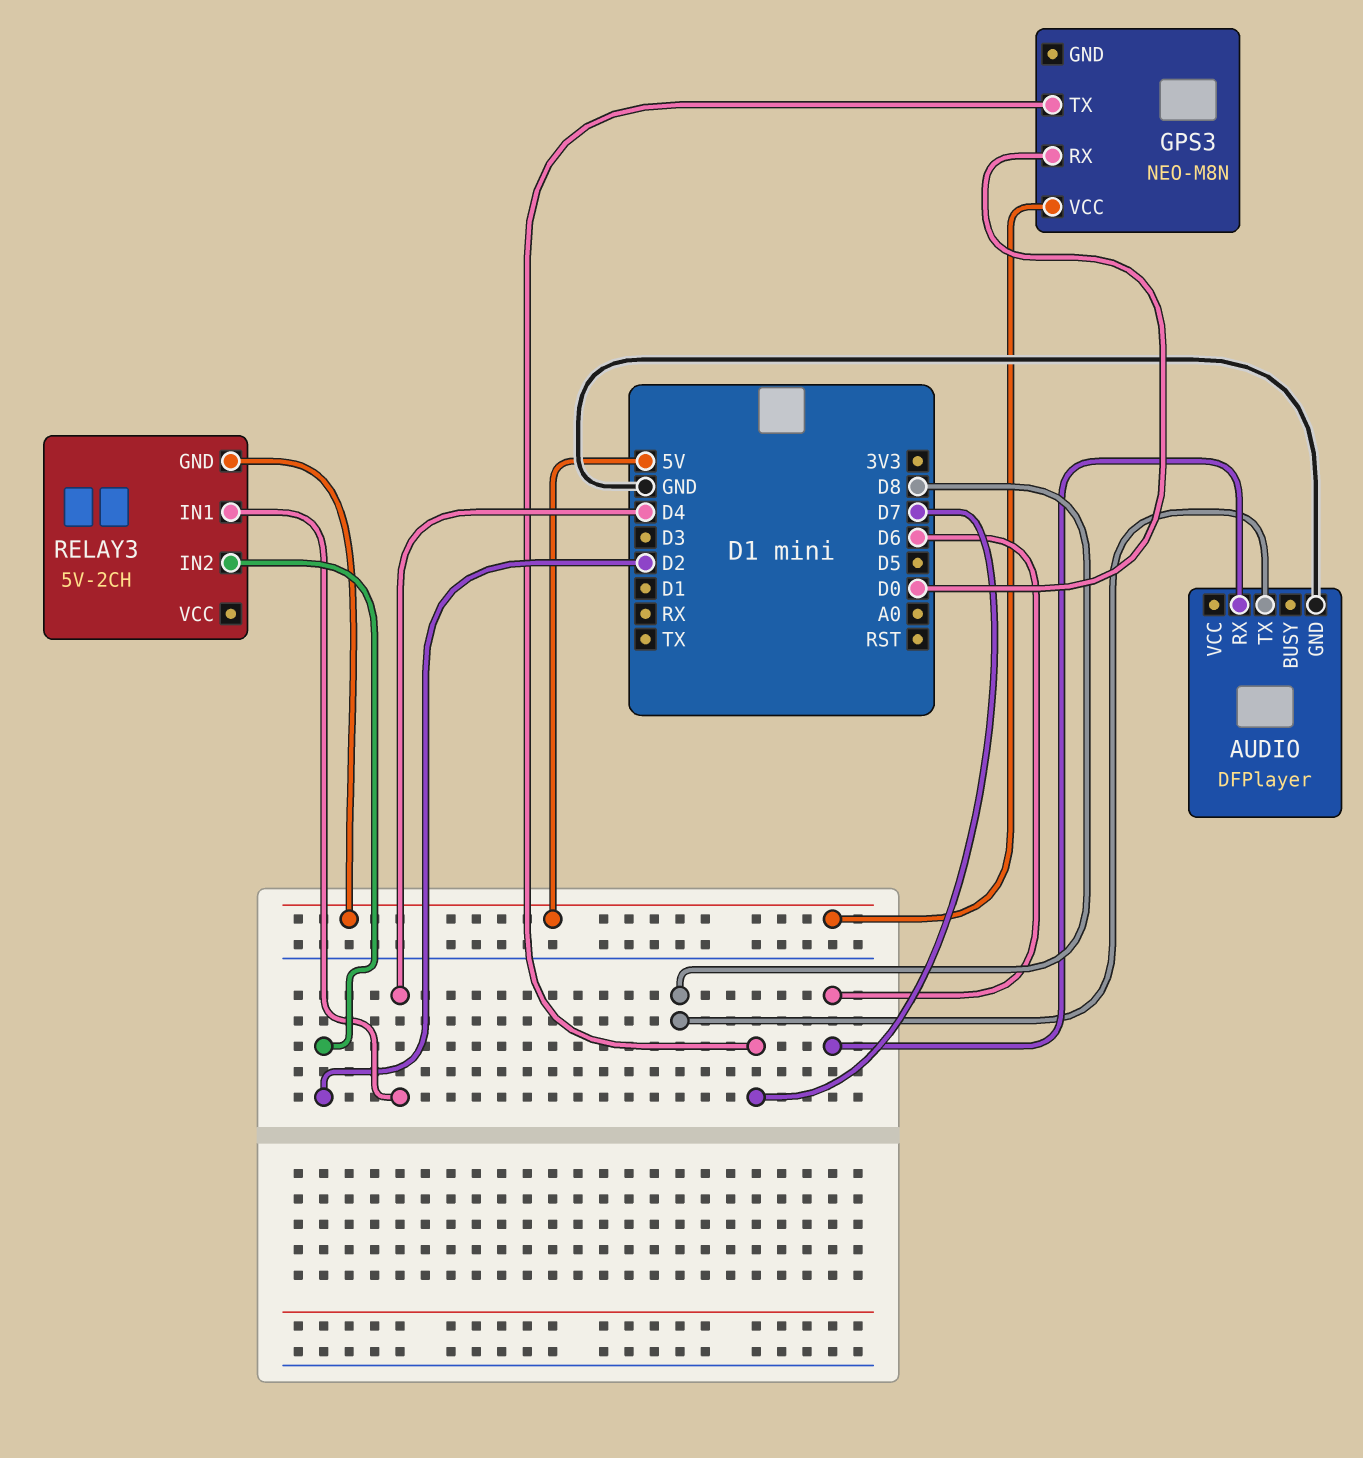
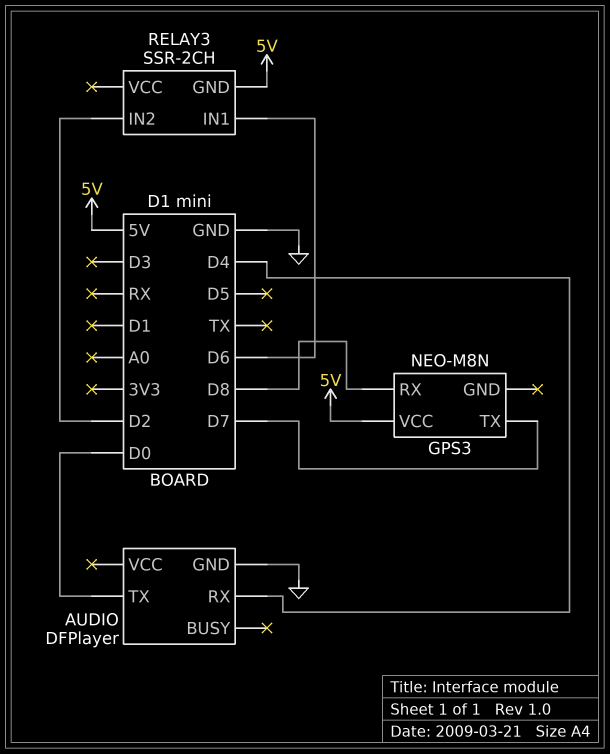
AUDIO pin RX: D6 -> D4
AUDIO pin TX: D8 -> D0
GPS3 pin RX: D0 -> D8
RELAY3: 5V-2CH -> SSR-2CH
RELAY3 pin IN1: D4 -> D6

